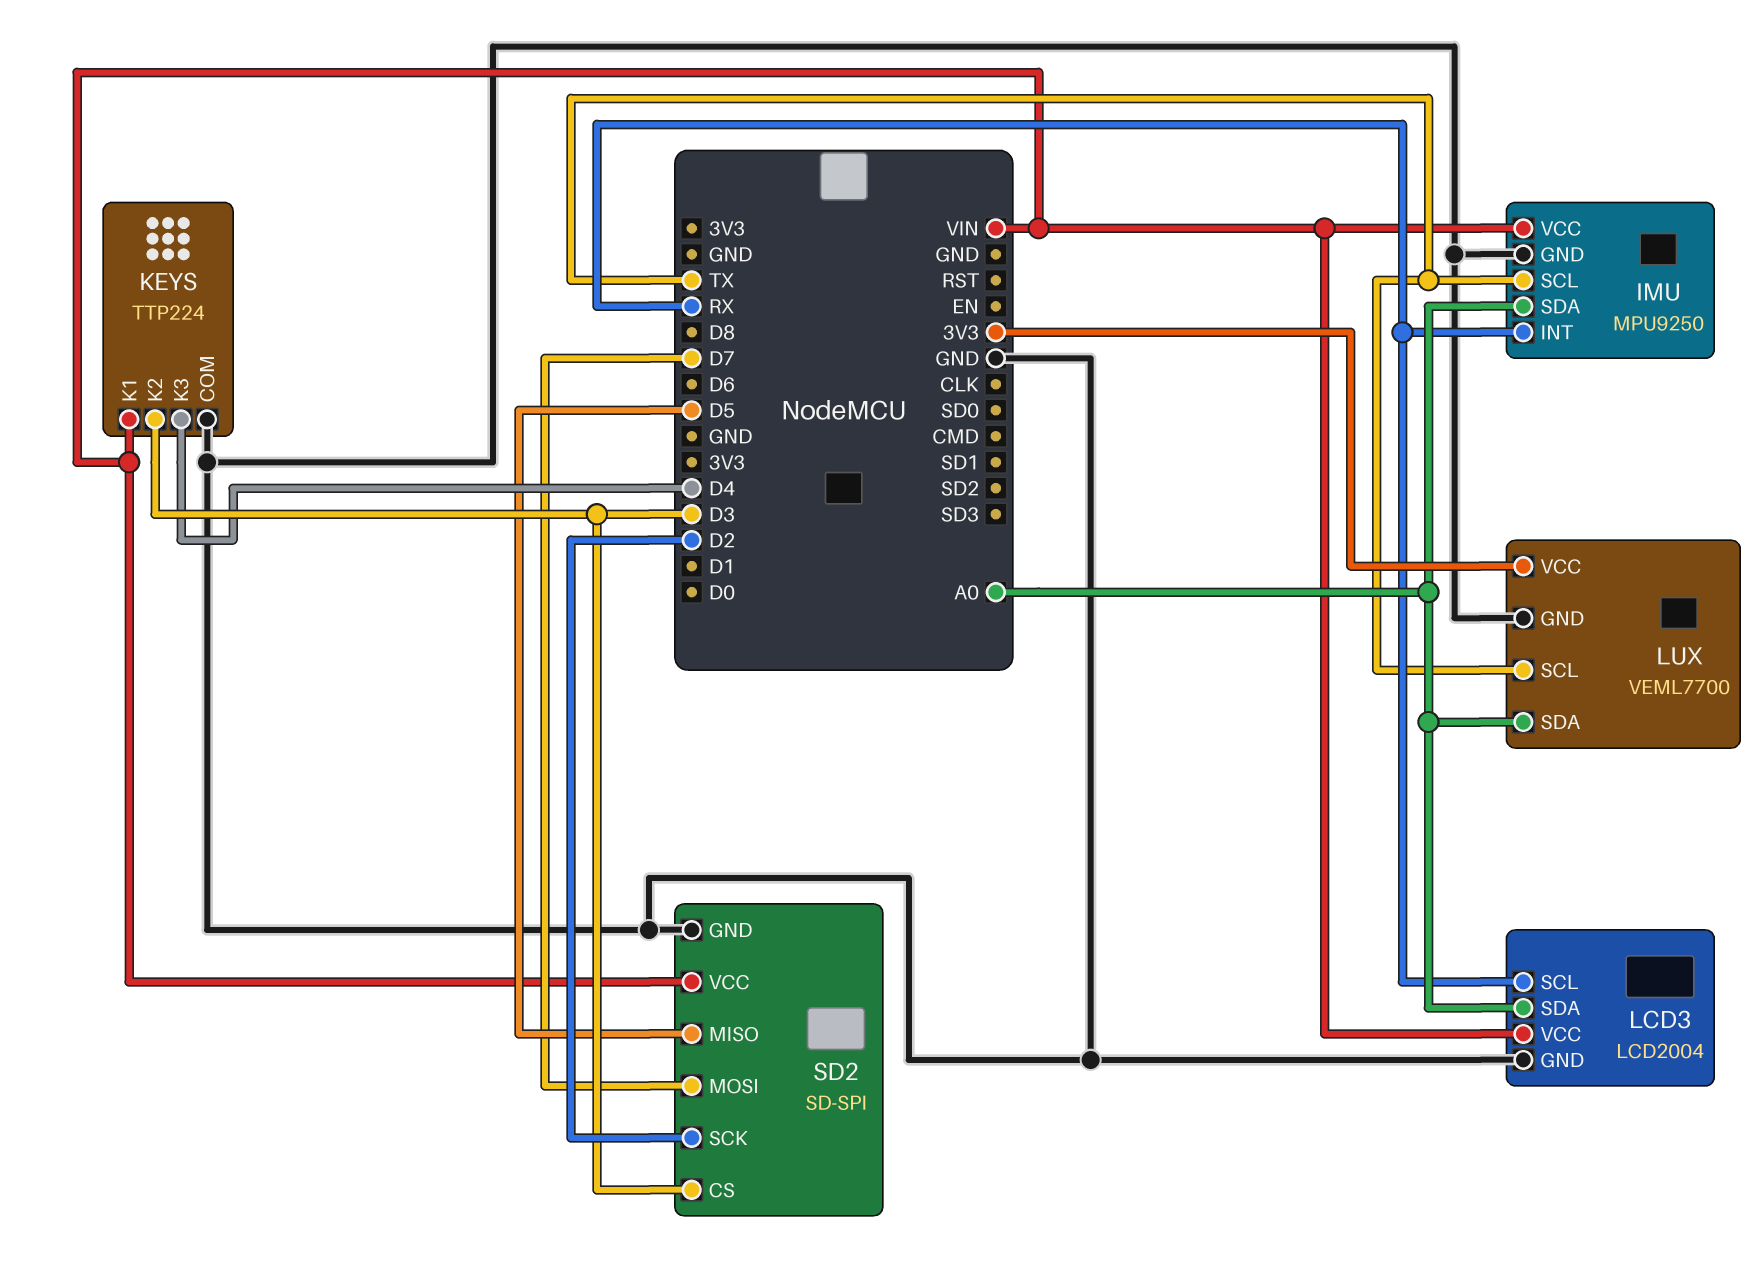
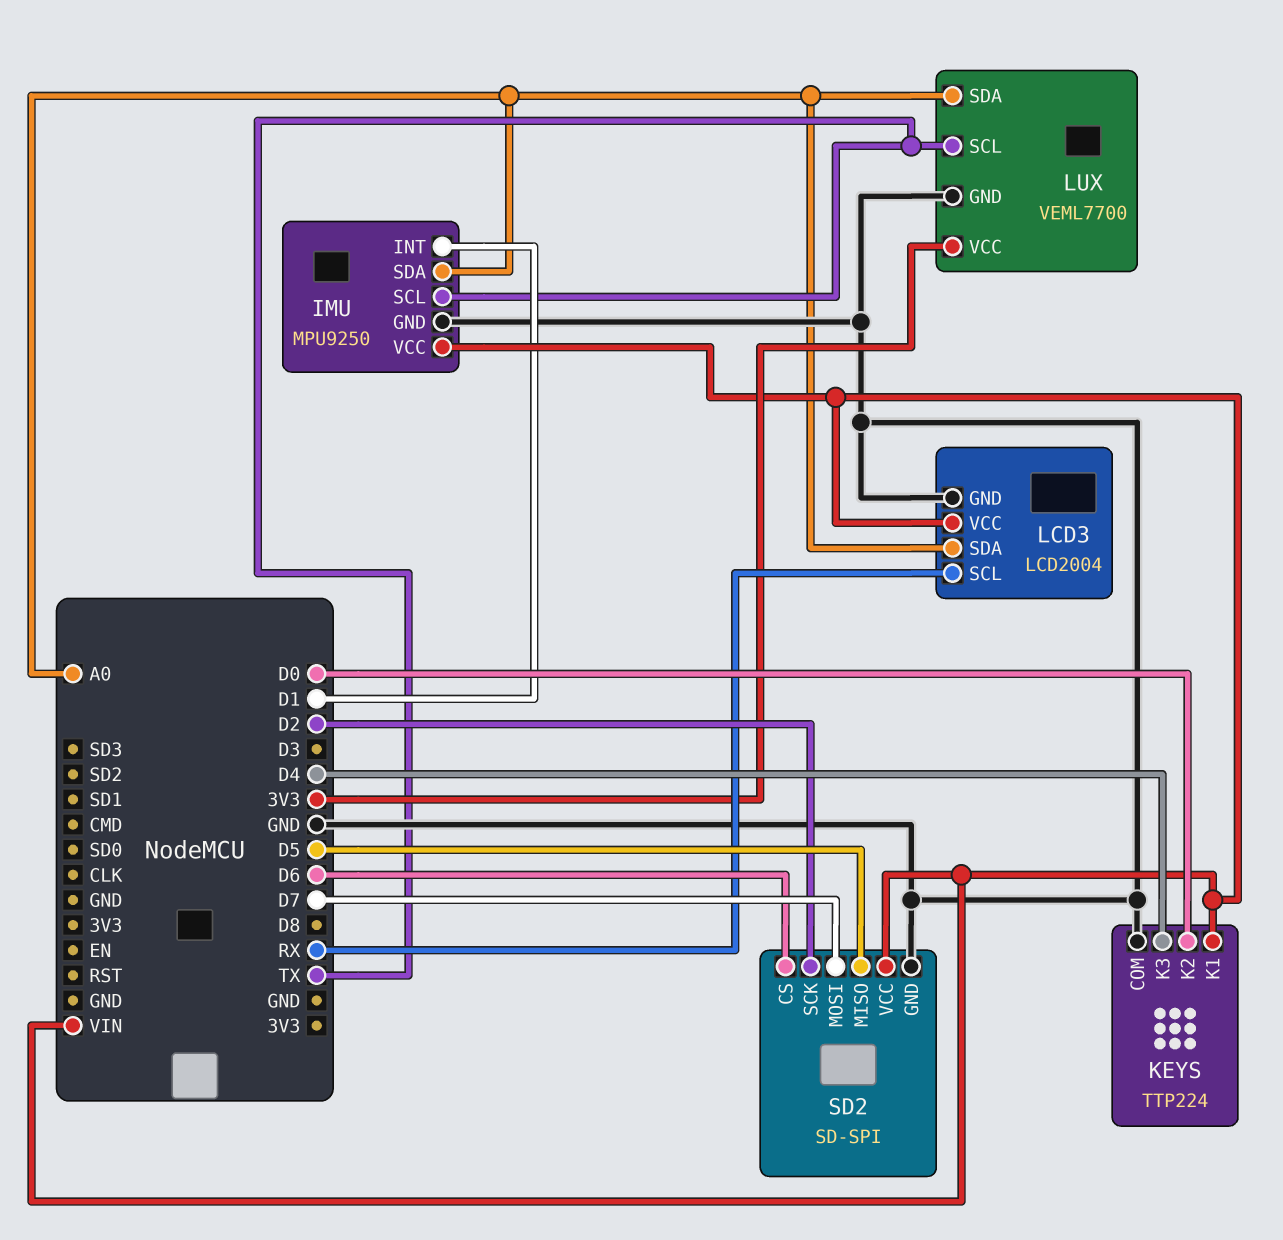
IMU pin INT: RX -> D1
KEYS pin K2: D3 -> D0
SD2 pin CS: D3 -> D6

